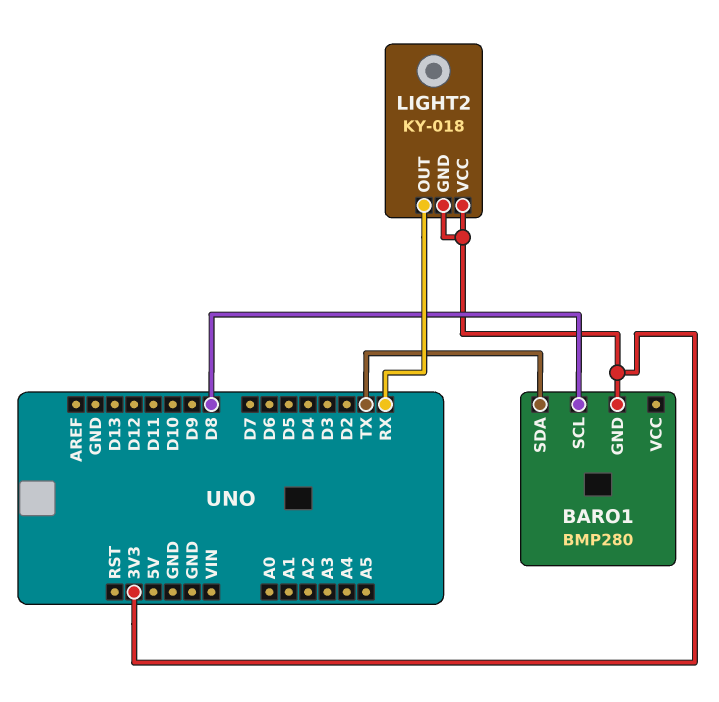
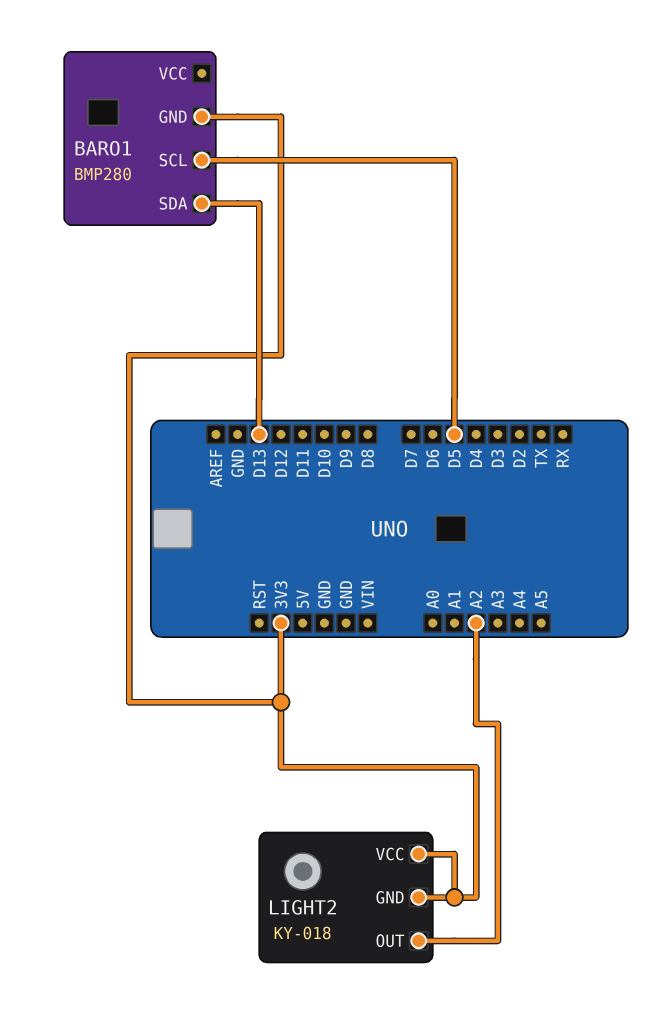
BARO1 pin SCL: D8 -> D5
BARO1 pin SDA: TX -> D13
LIGHT2 pin OUT: RX -> A2

